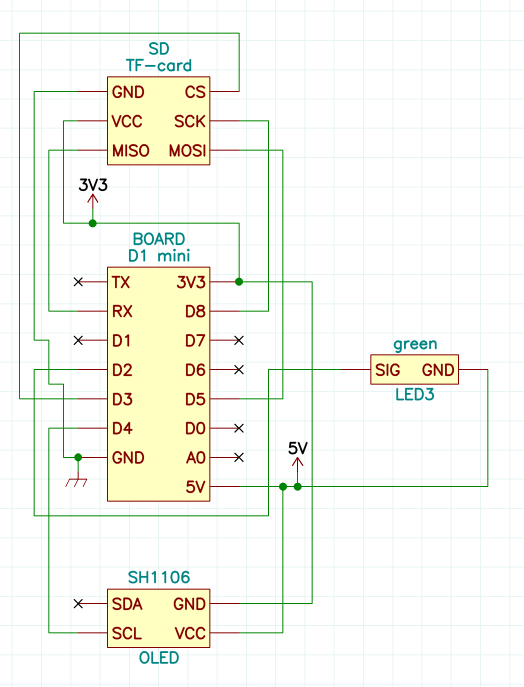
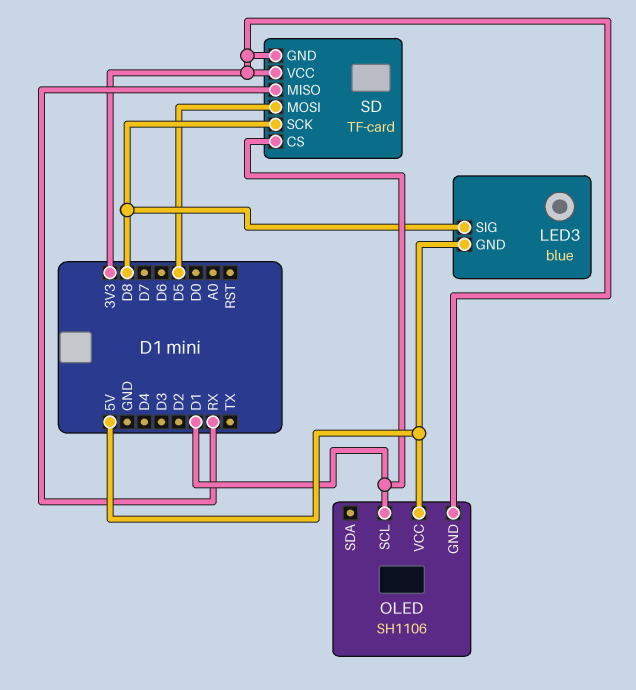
LED3: green -> blue
LED3 pin SIG: D2 -> D8
OLED pin SCL: D4 -> D1
SD pin CS: D3 -> D1
SD pin GND: GND -> 3V3

